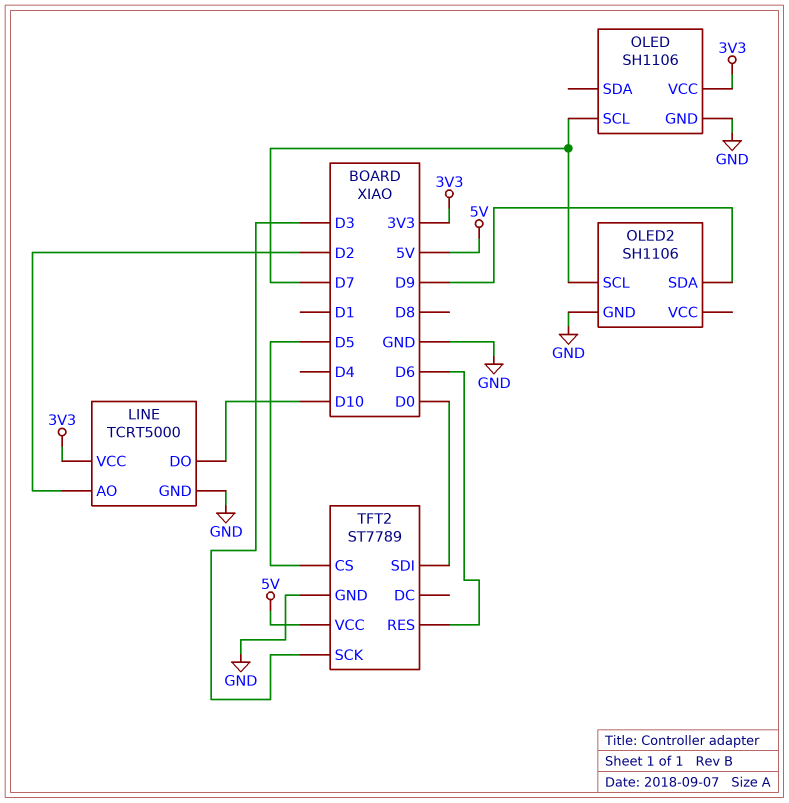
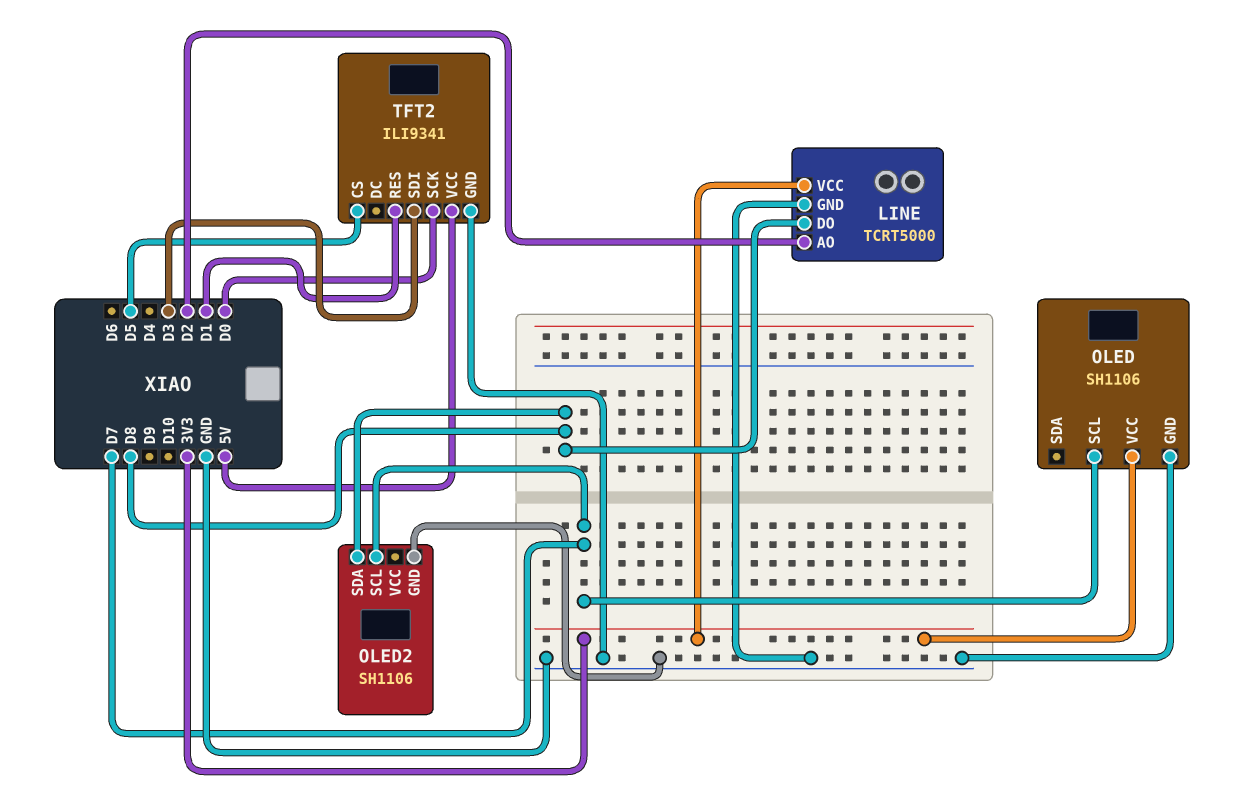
LINE pin DO: D10 -> D8
OLED2 pin SDA: D9 -> D8
TFT2: ST7789 -> ILI9341
TFT2 pin RES: D6 -> D1
TFT2 pin SCK: D3 -> D0
TFT2 pin SDI: D0 -> D3

